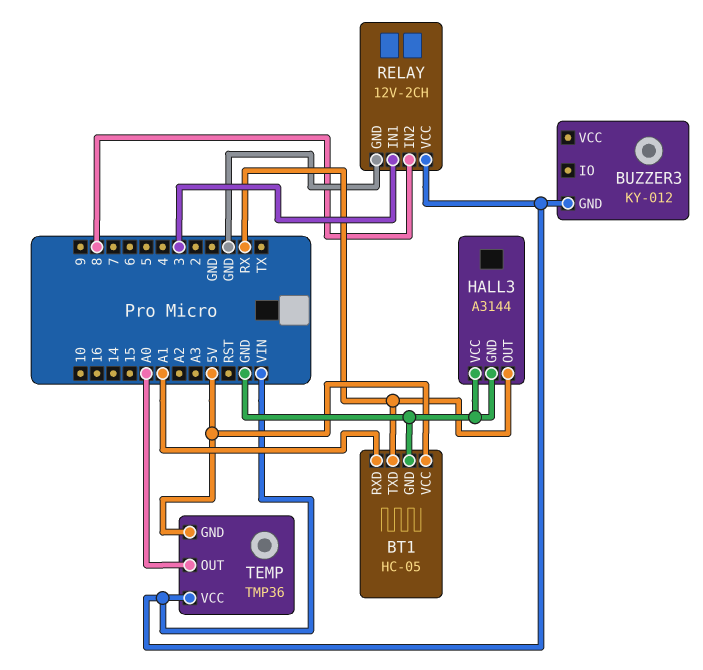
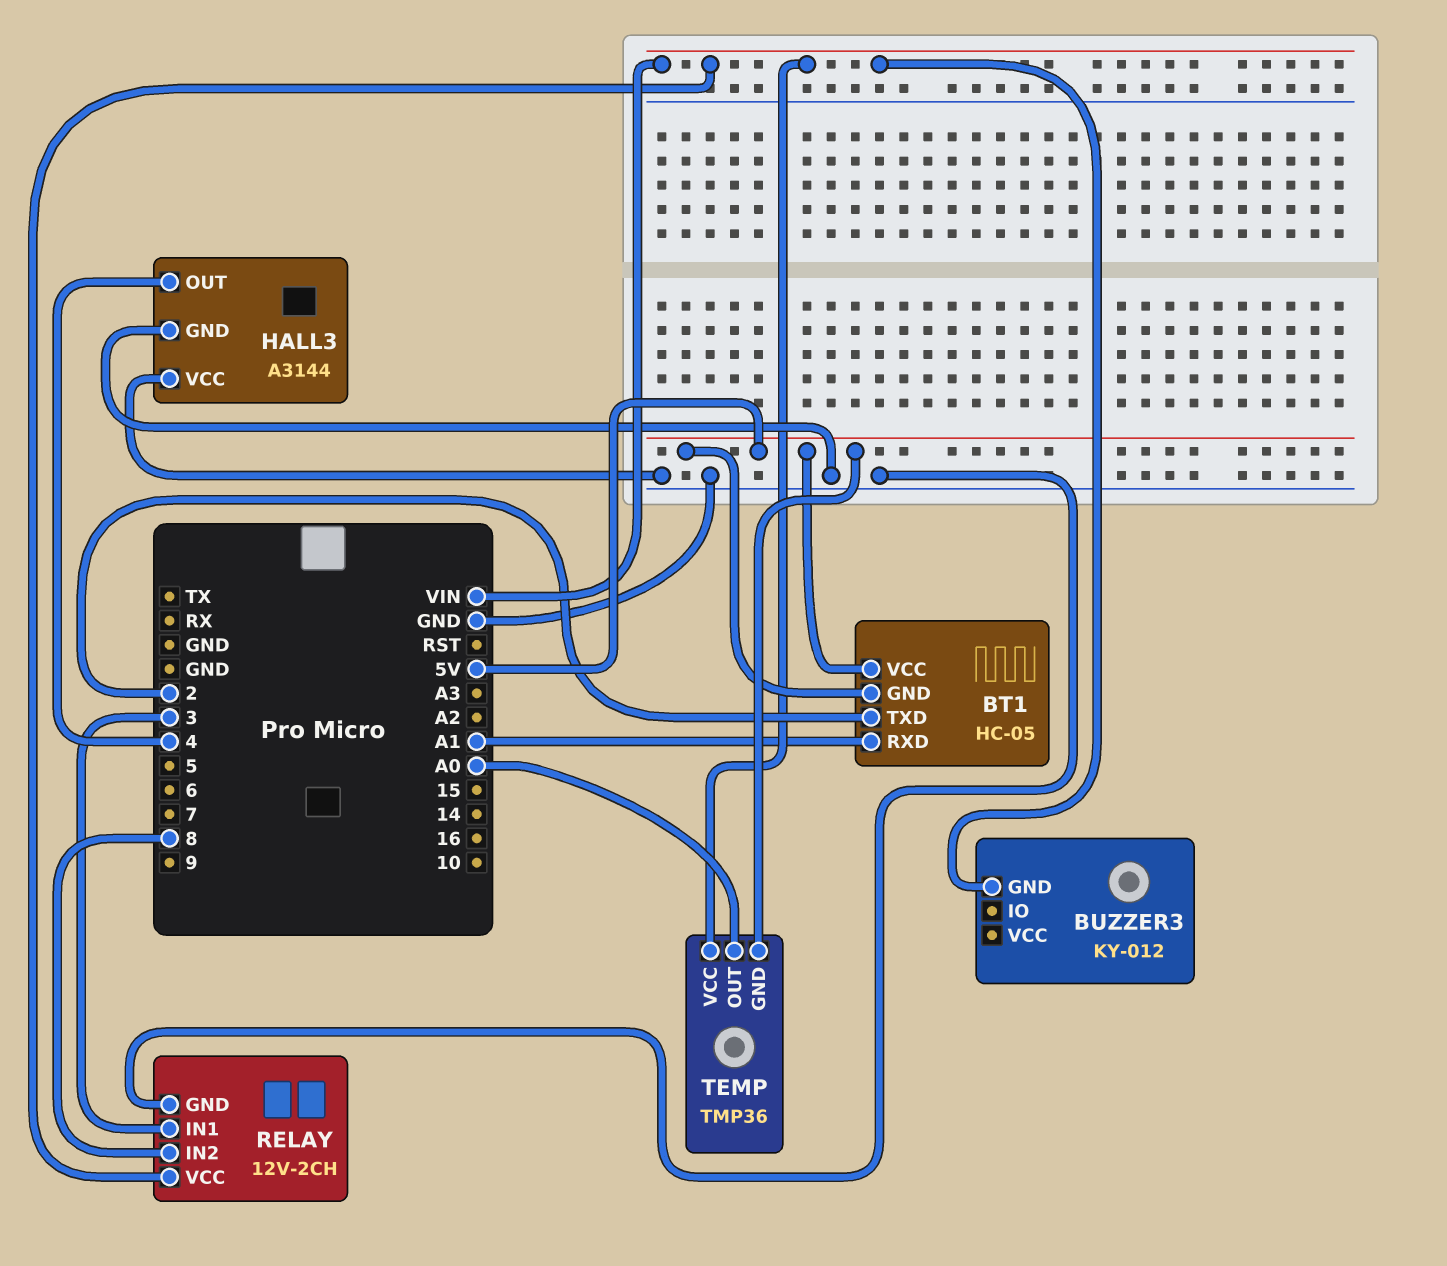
BT1 pin GND: GND -> 5V
BT1 pin TXD: RX -> 2
HALL3 pin OUT: RX -> 4

